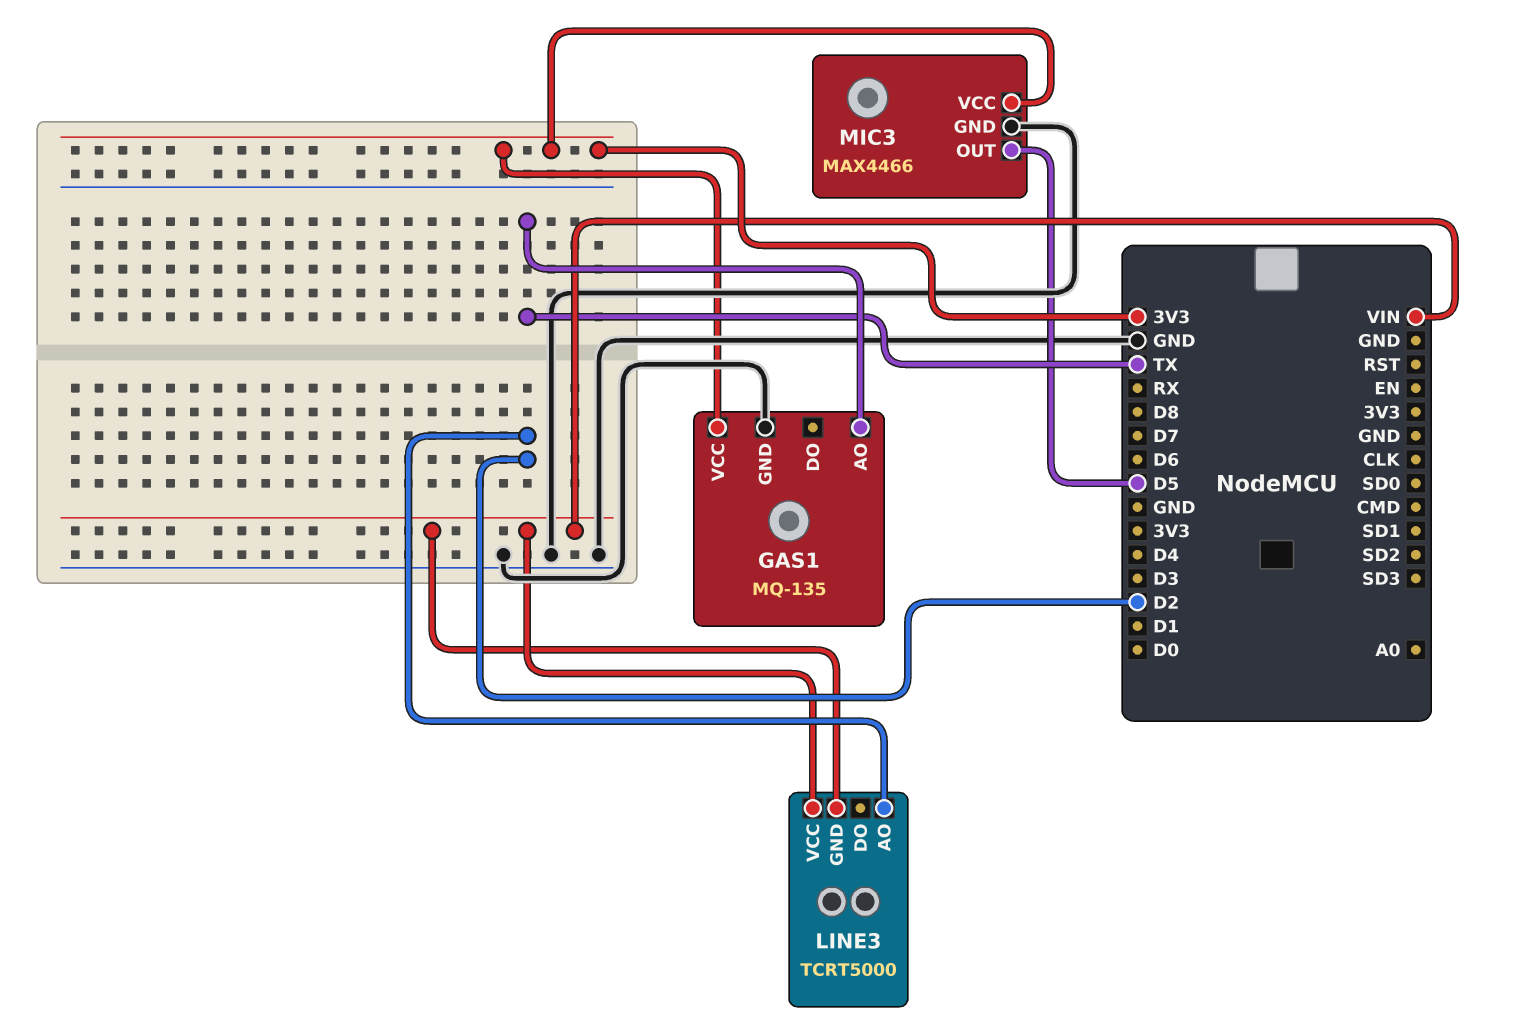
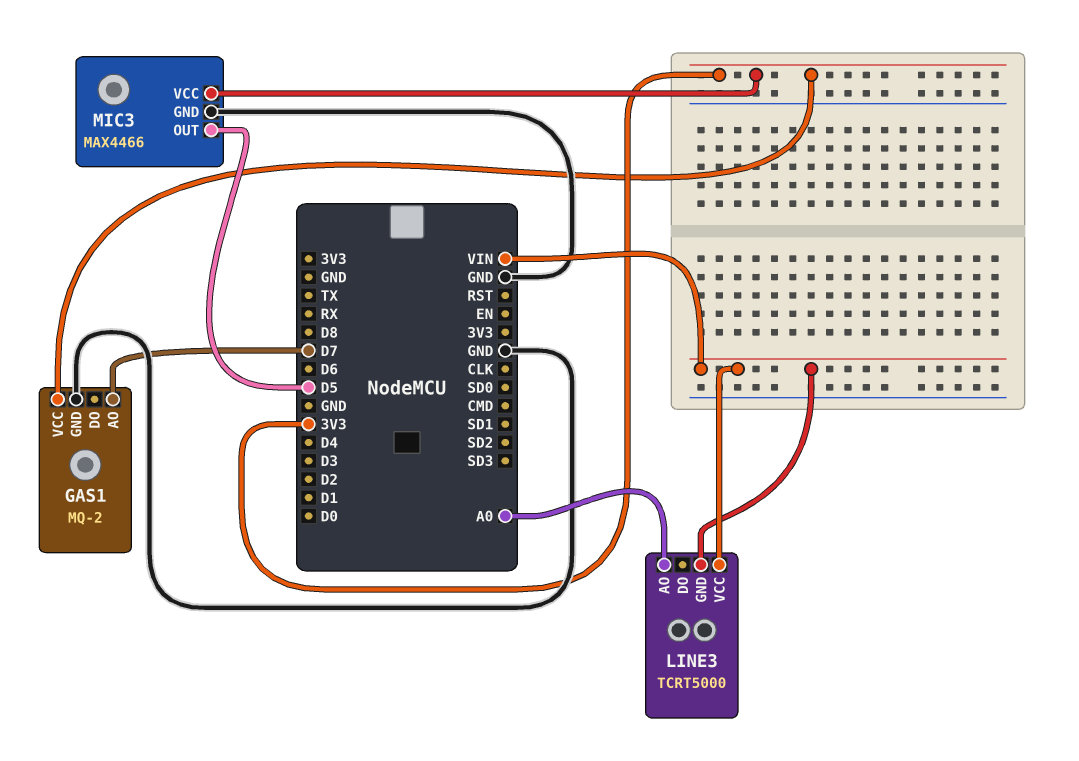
GAS1: MQ-135 -> MQ-2
GAS1 pin AO: TX -> D7
LINE3 pin AO: D2 -> A0

